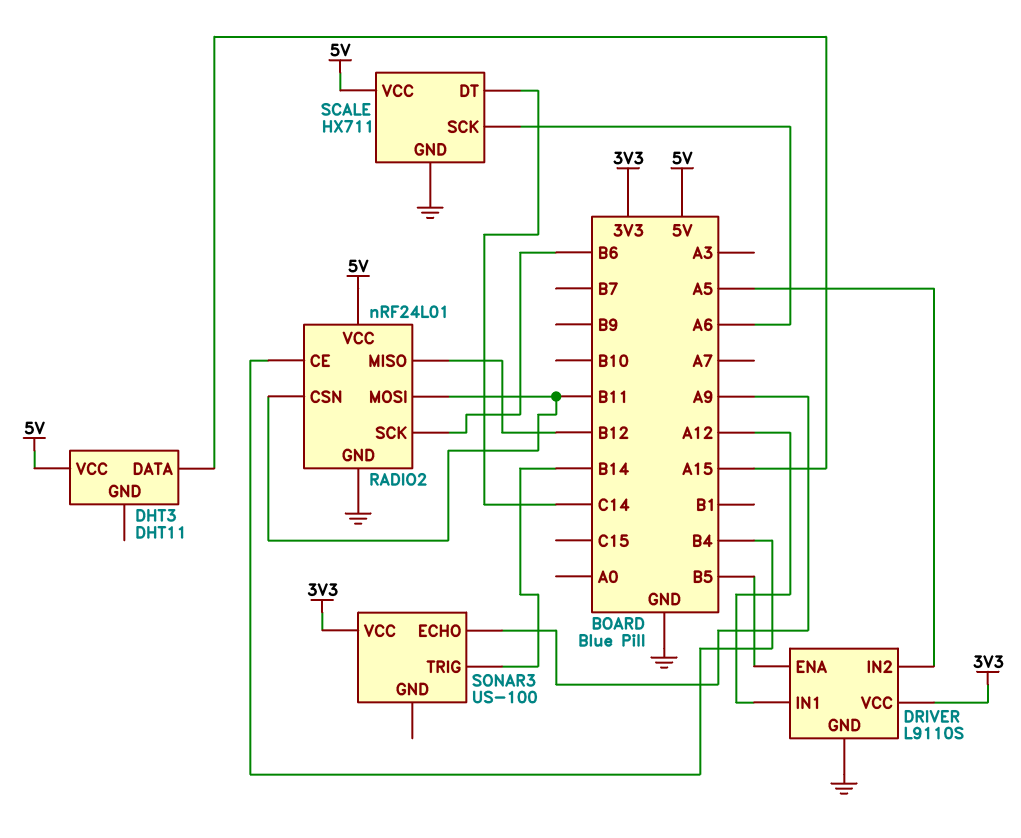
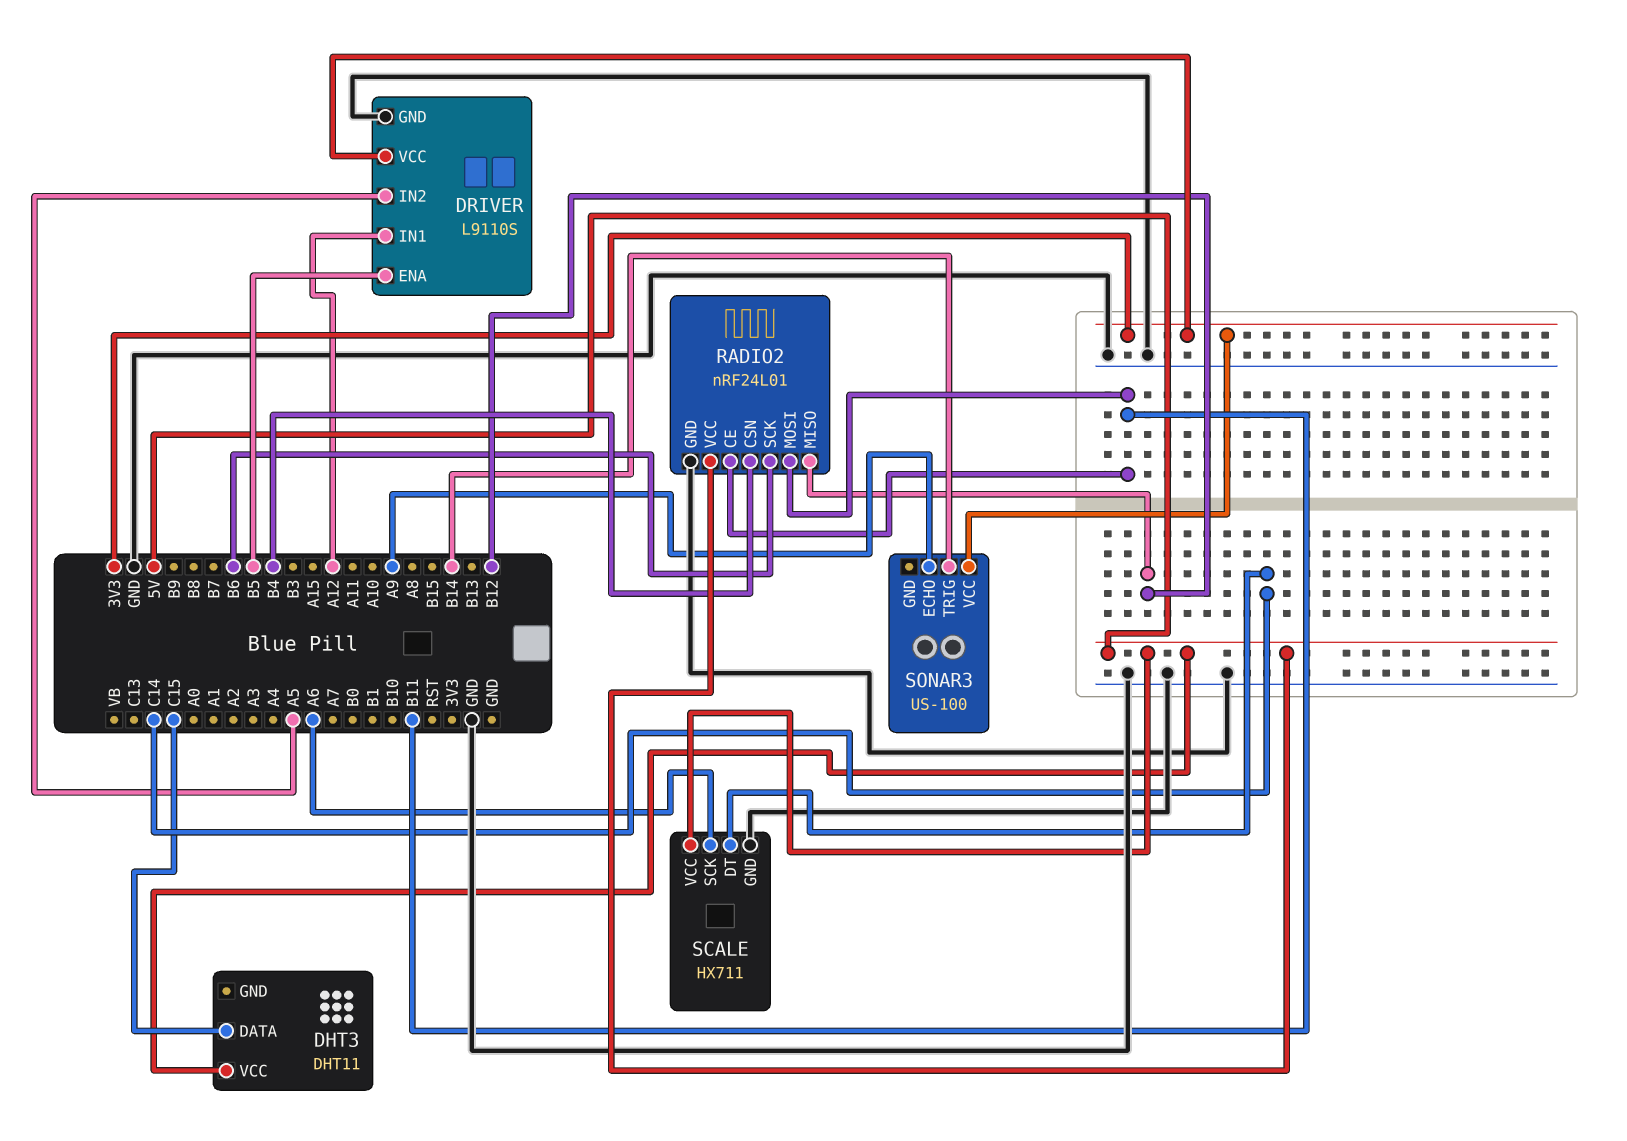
DHT3 pin DATA: A15 -> C15
RADIO2 pin CE: B4 -> B11
RADIO2 pin CSN: B11 -> B4

